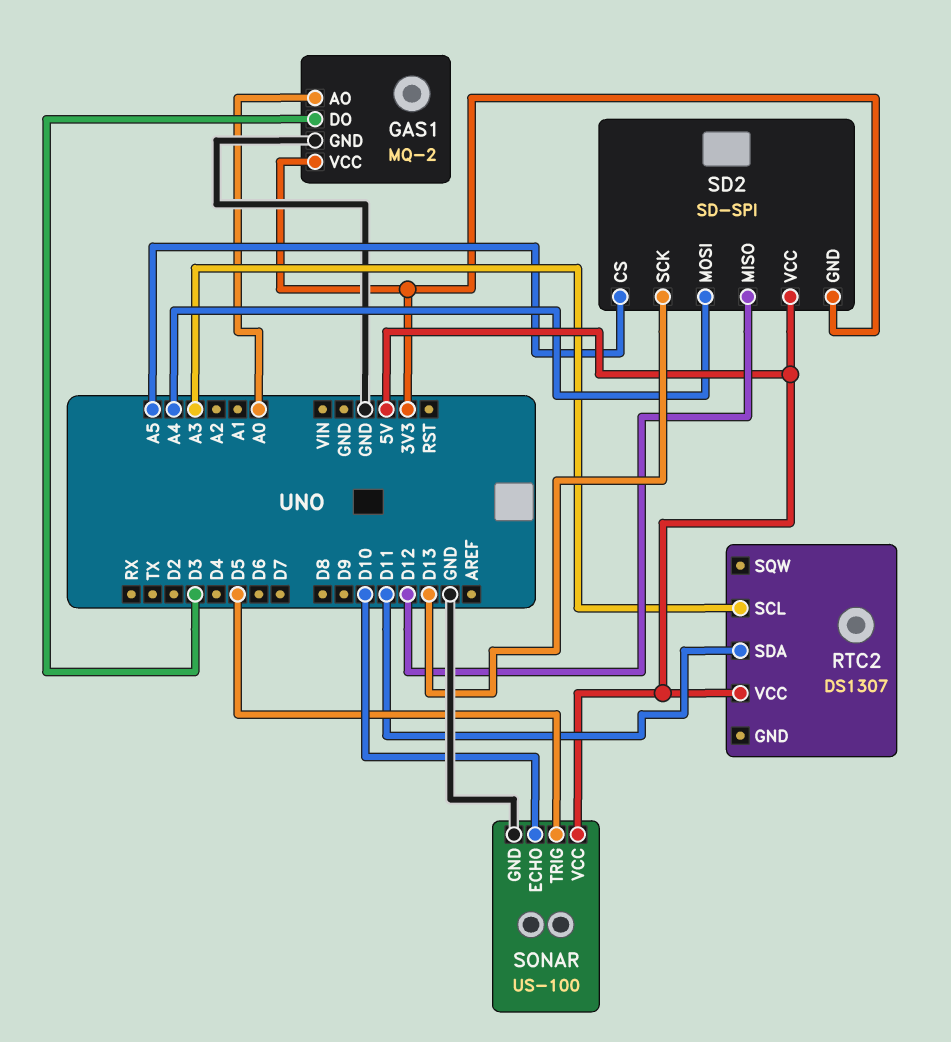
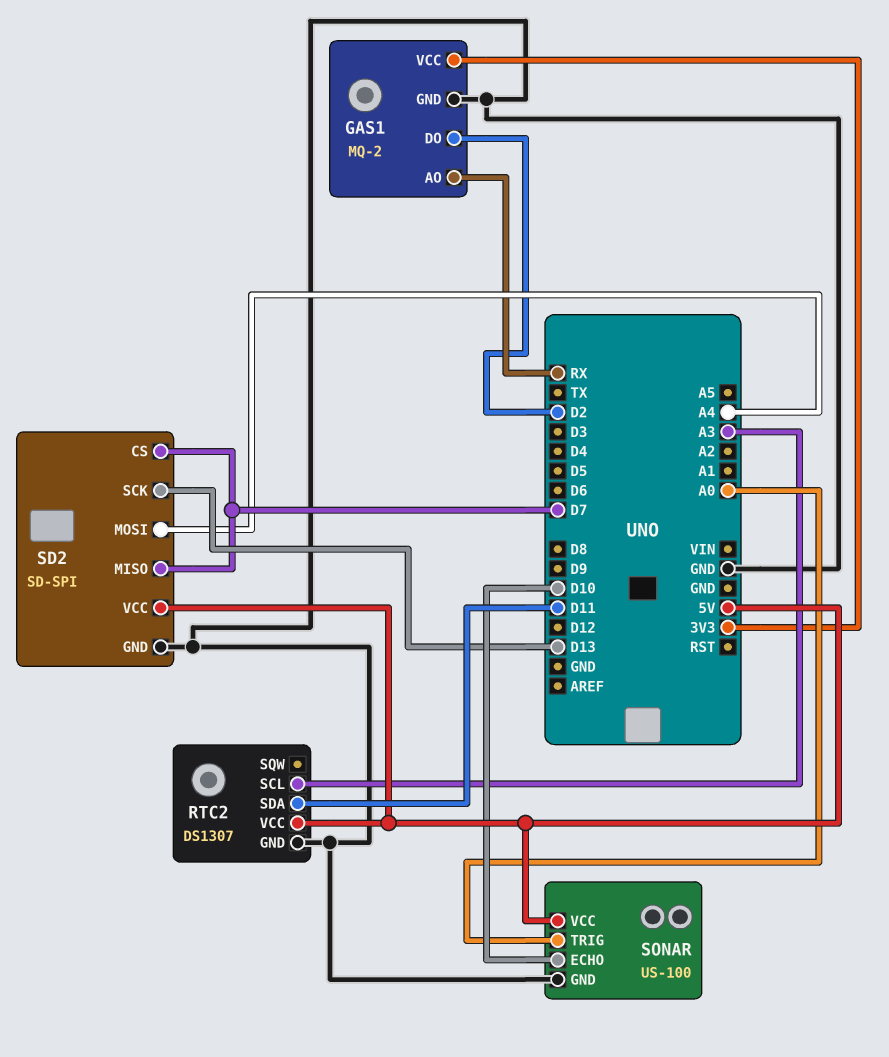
GAS1 pin AO: A0 -> RX
GAS1 pin DO: D3 -> D2
RTC2 pin GND: none -> GND
SD2 pin CS: A5 -> D7
SD2 pin GND: 3V3 -> GND
SD2 pin MISO: D12 -> D7
SONAR pin TRIG: D5 -> A0

